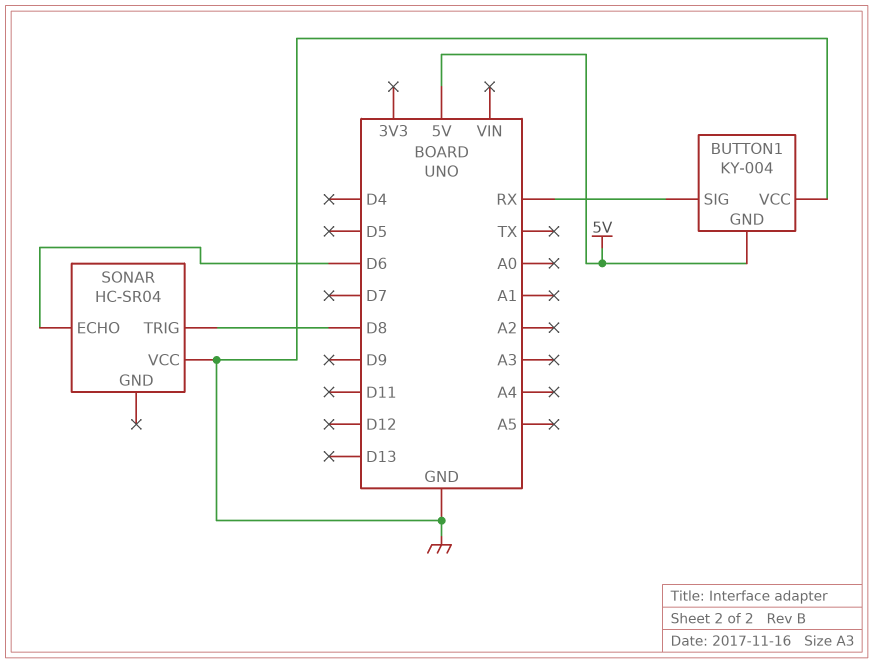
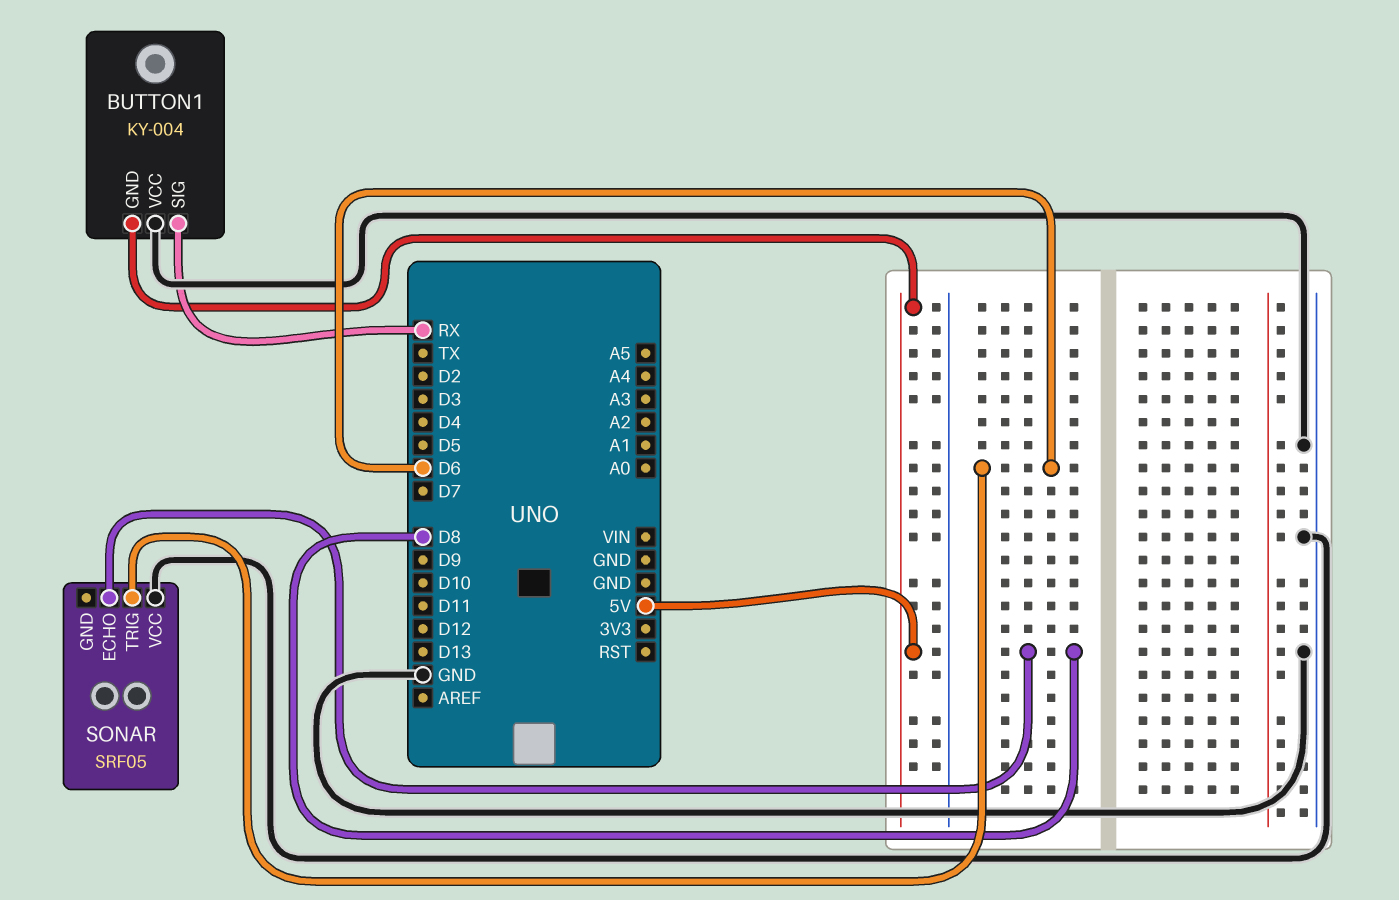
SONAR: HC-SR04 -> SRF05
SONAR pin ECHO: D6 -> D8
SONAR pin TRIG: D8 -> D6

